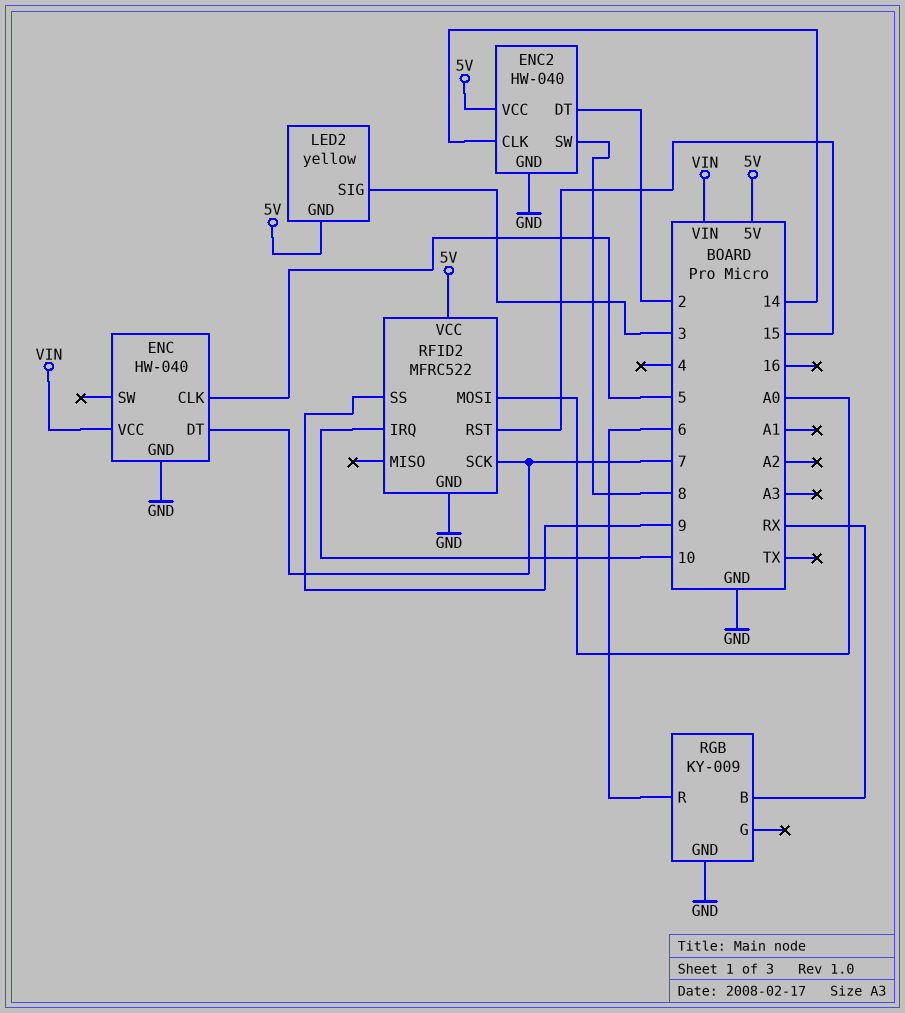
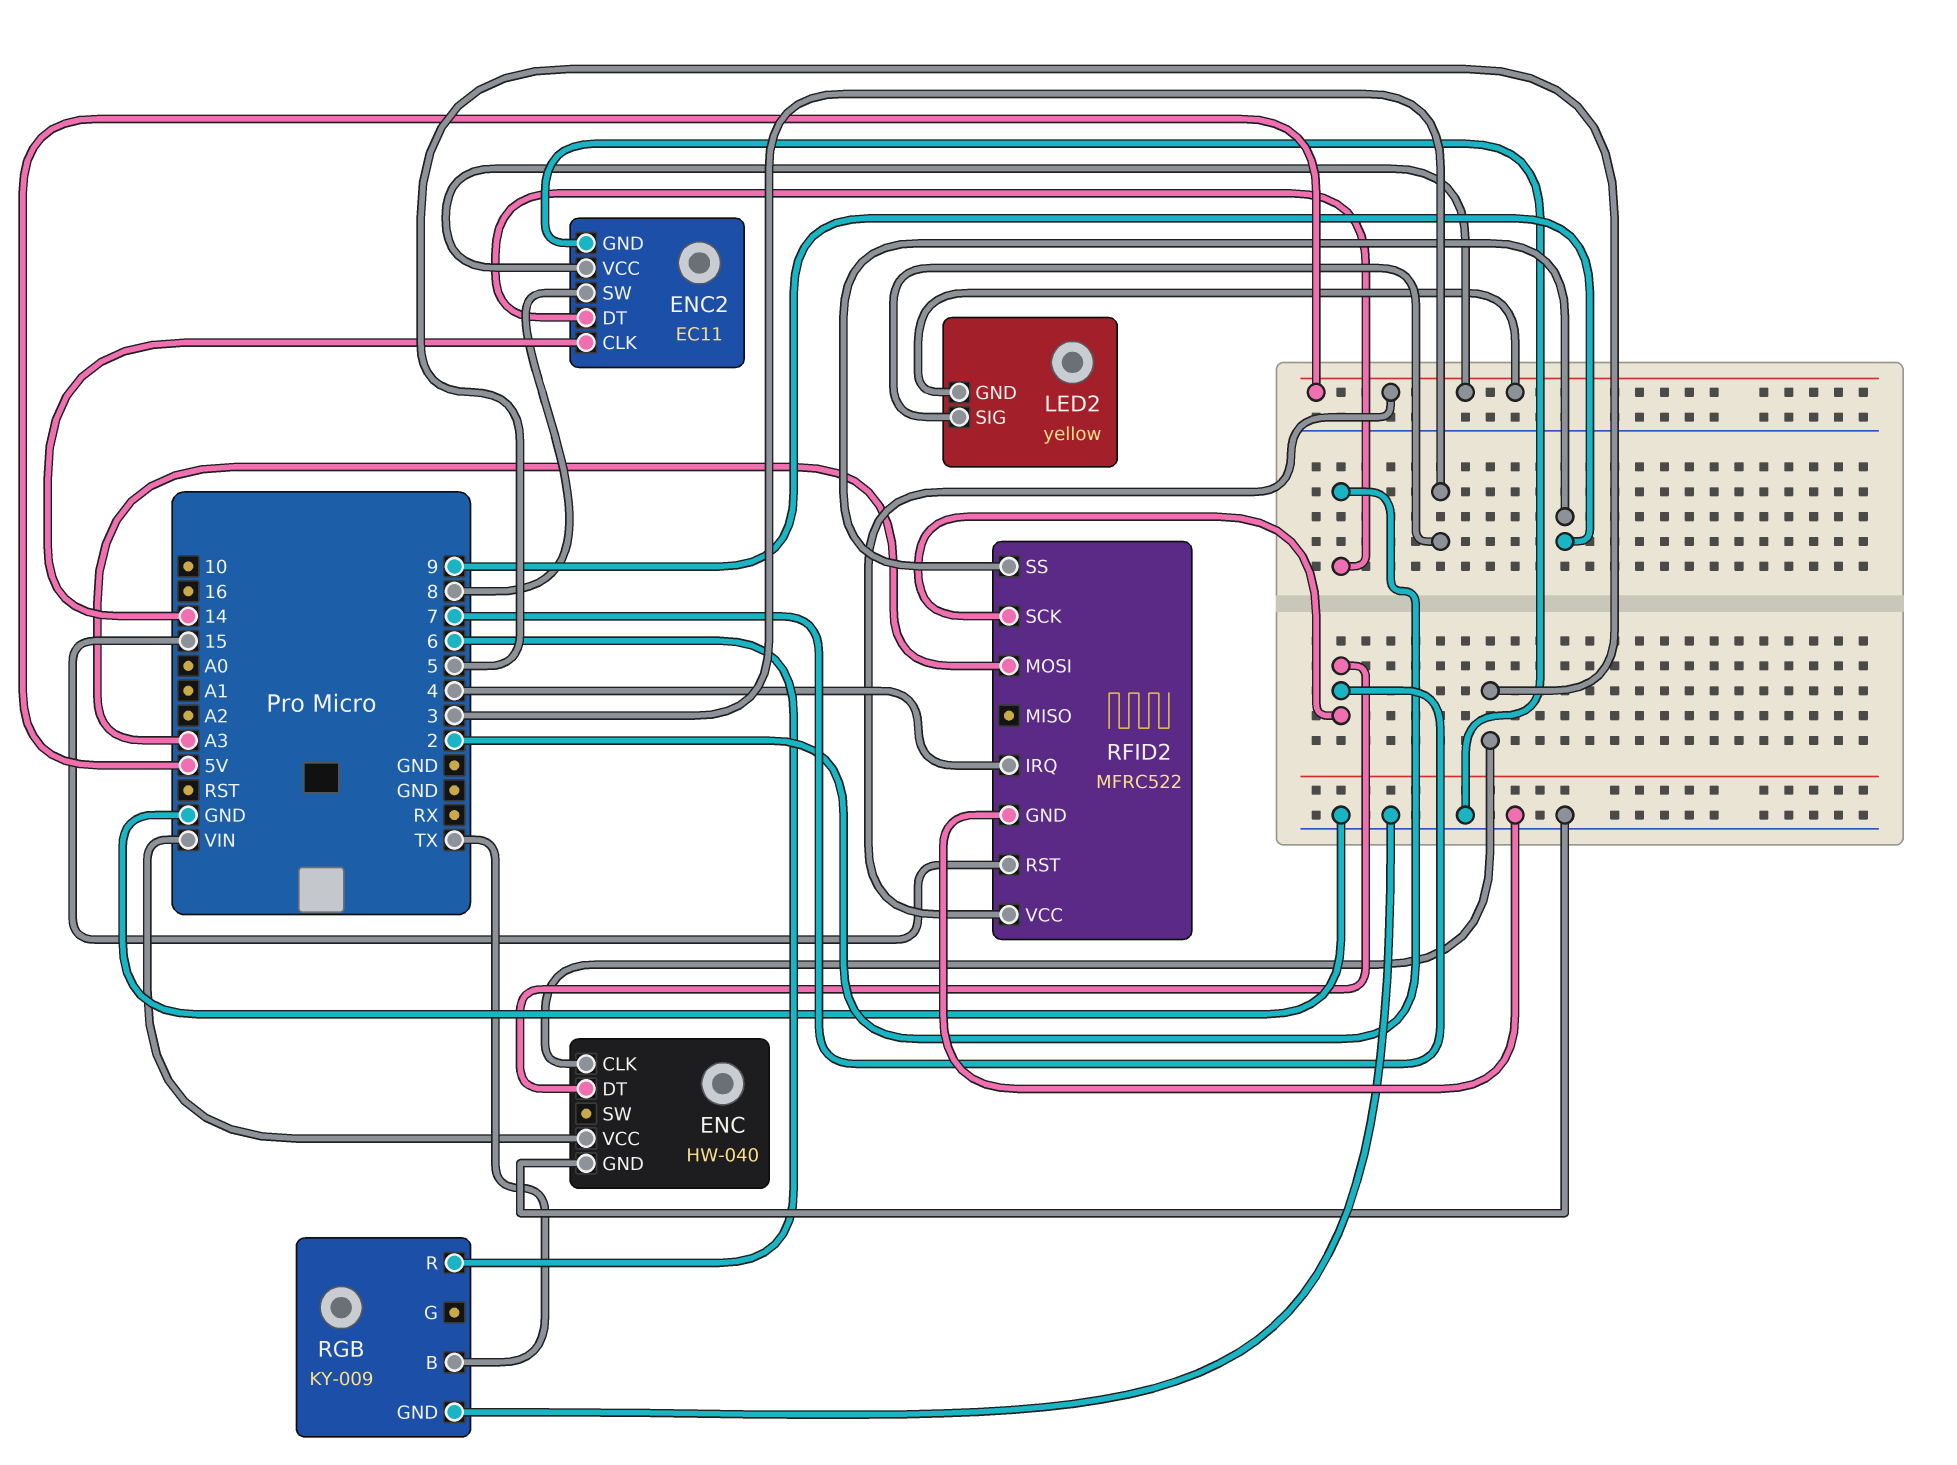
ENC2: HW-040 -> EC11
RFID2 pin IRQ: 10 -> 4
RFID2 pin MOSI: A0 -> A3
RGB pin B: RX -> TX

